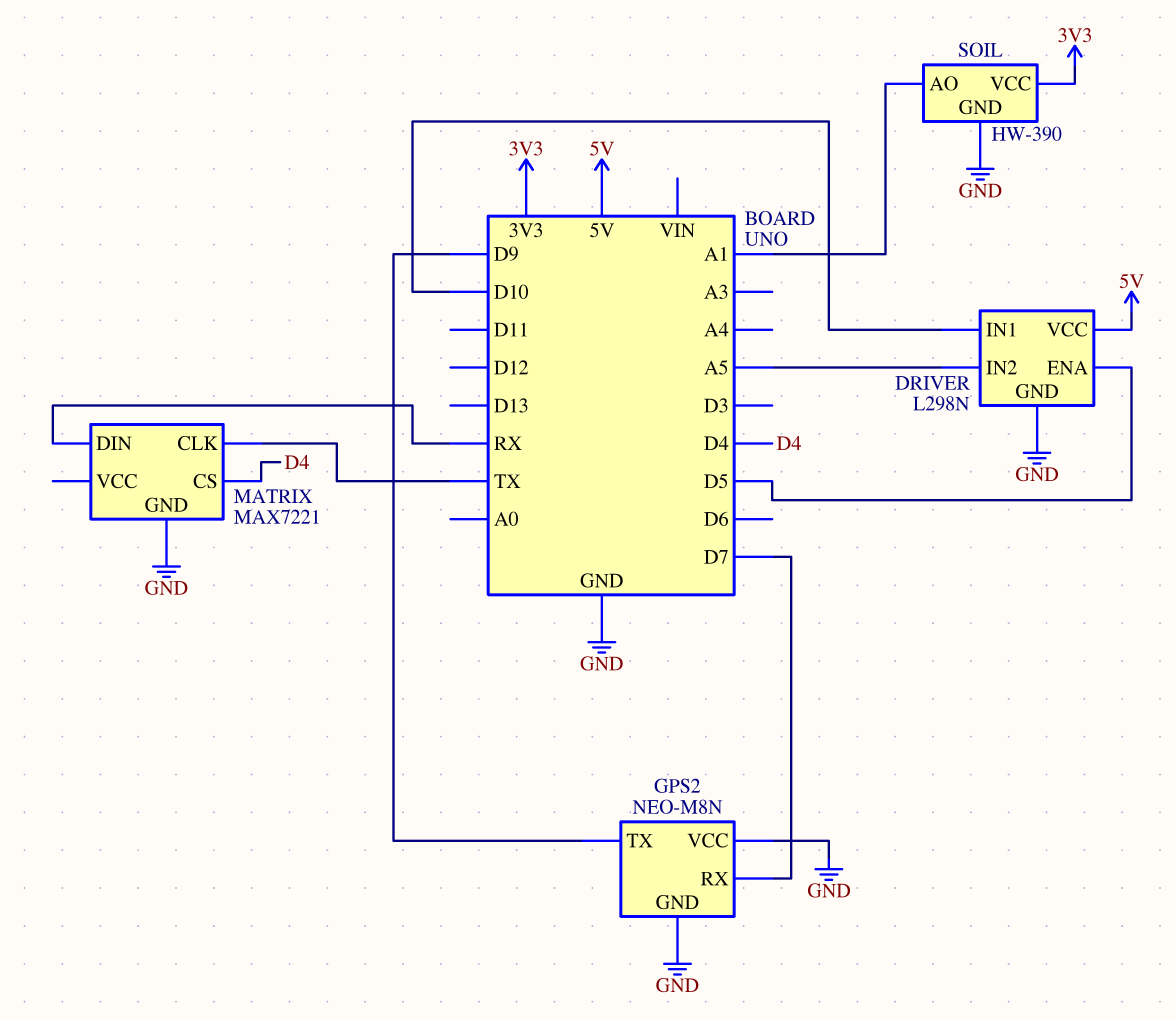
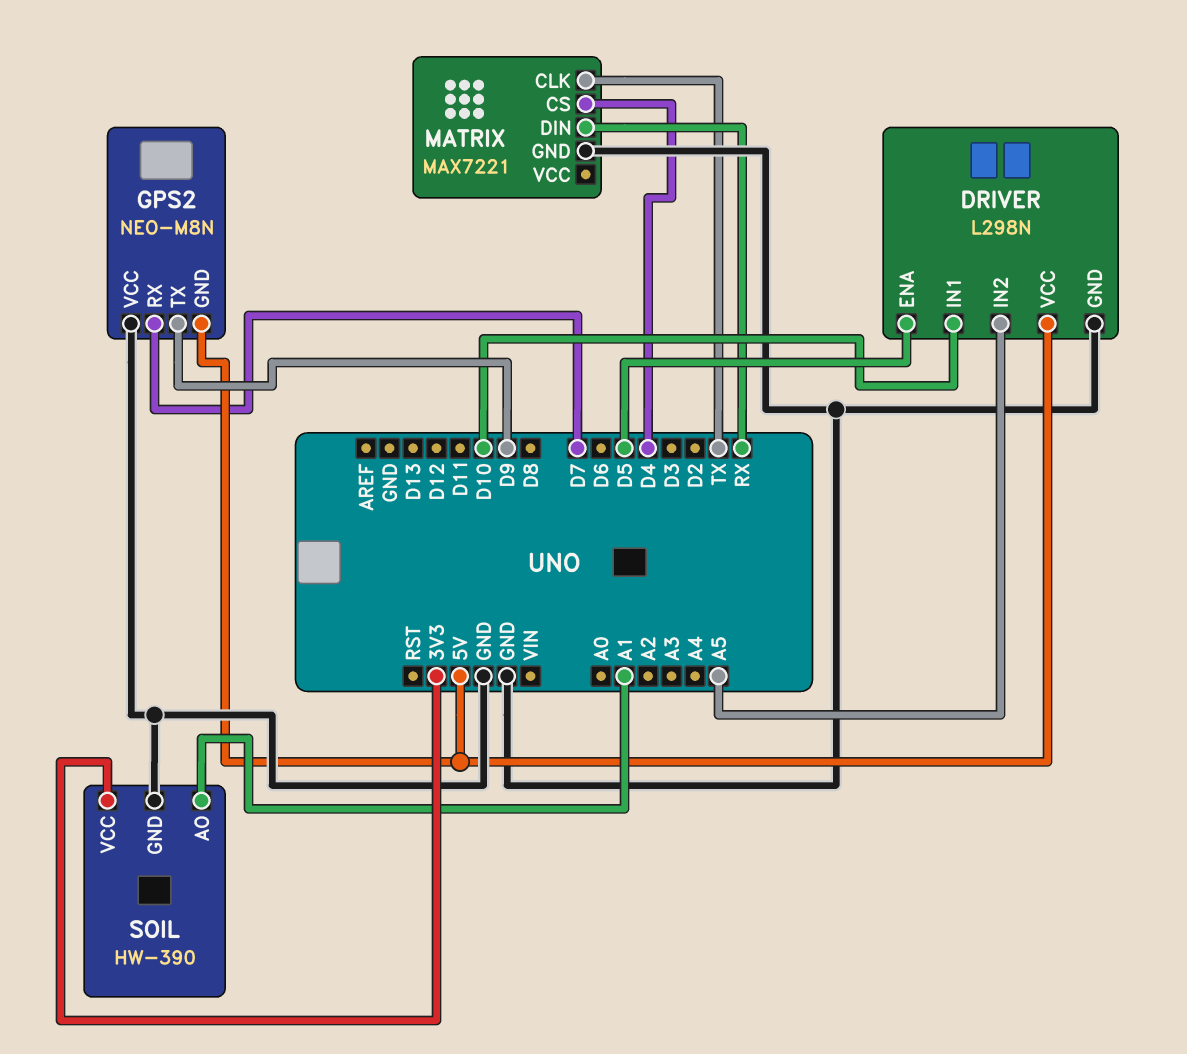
GPS2 pin GND: GND -> 5V

